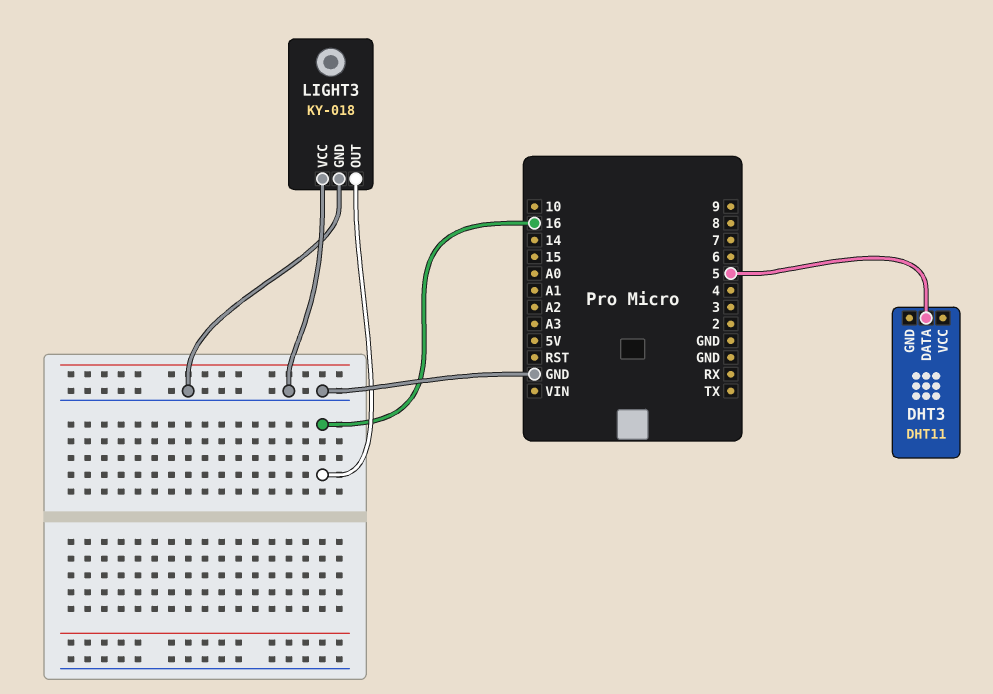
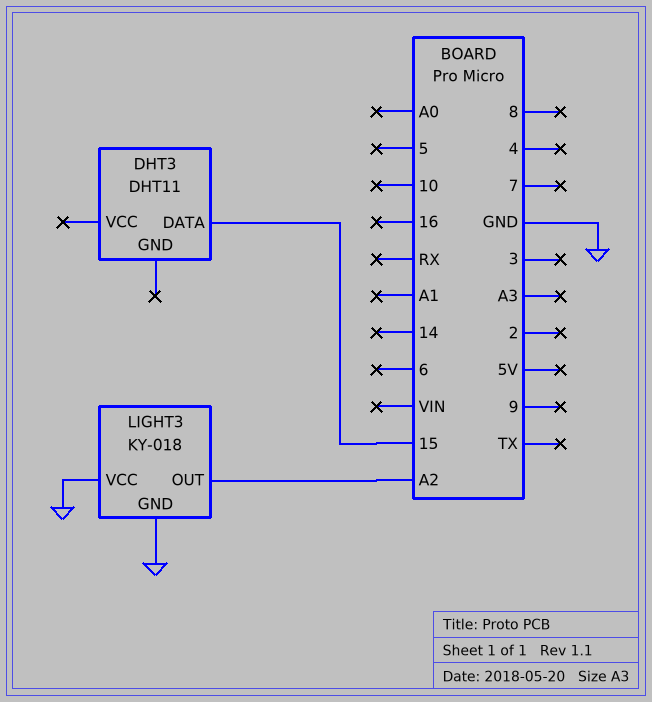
DHT3 pin DATA: 5 -> 15
LIGHT3 pin OUT: 16 -> A2

